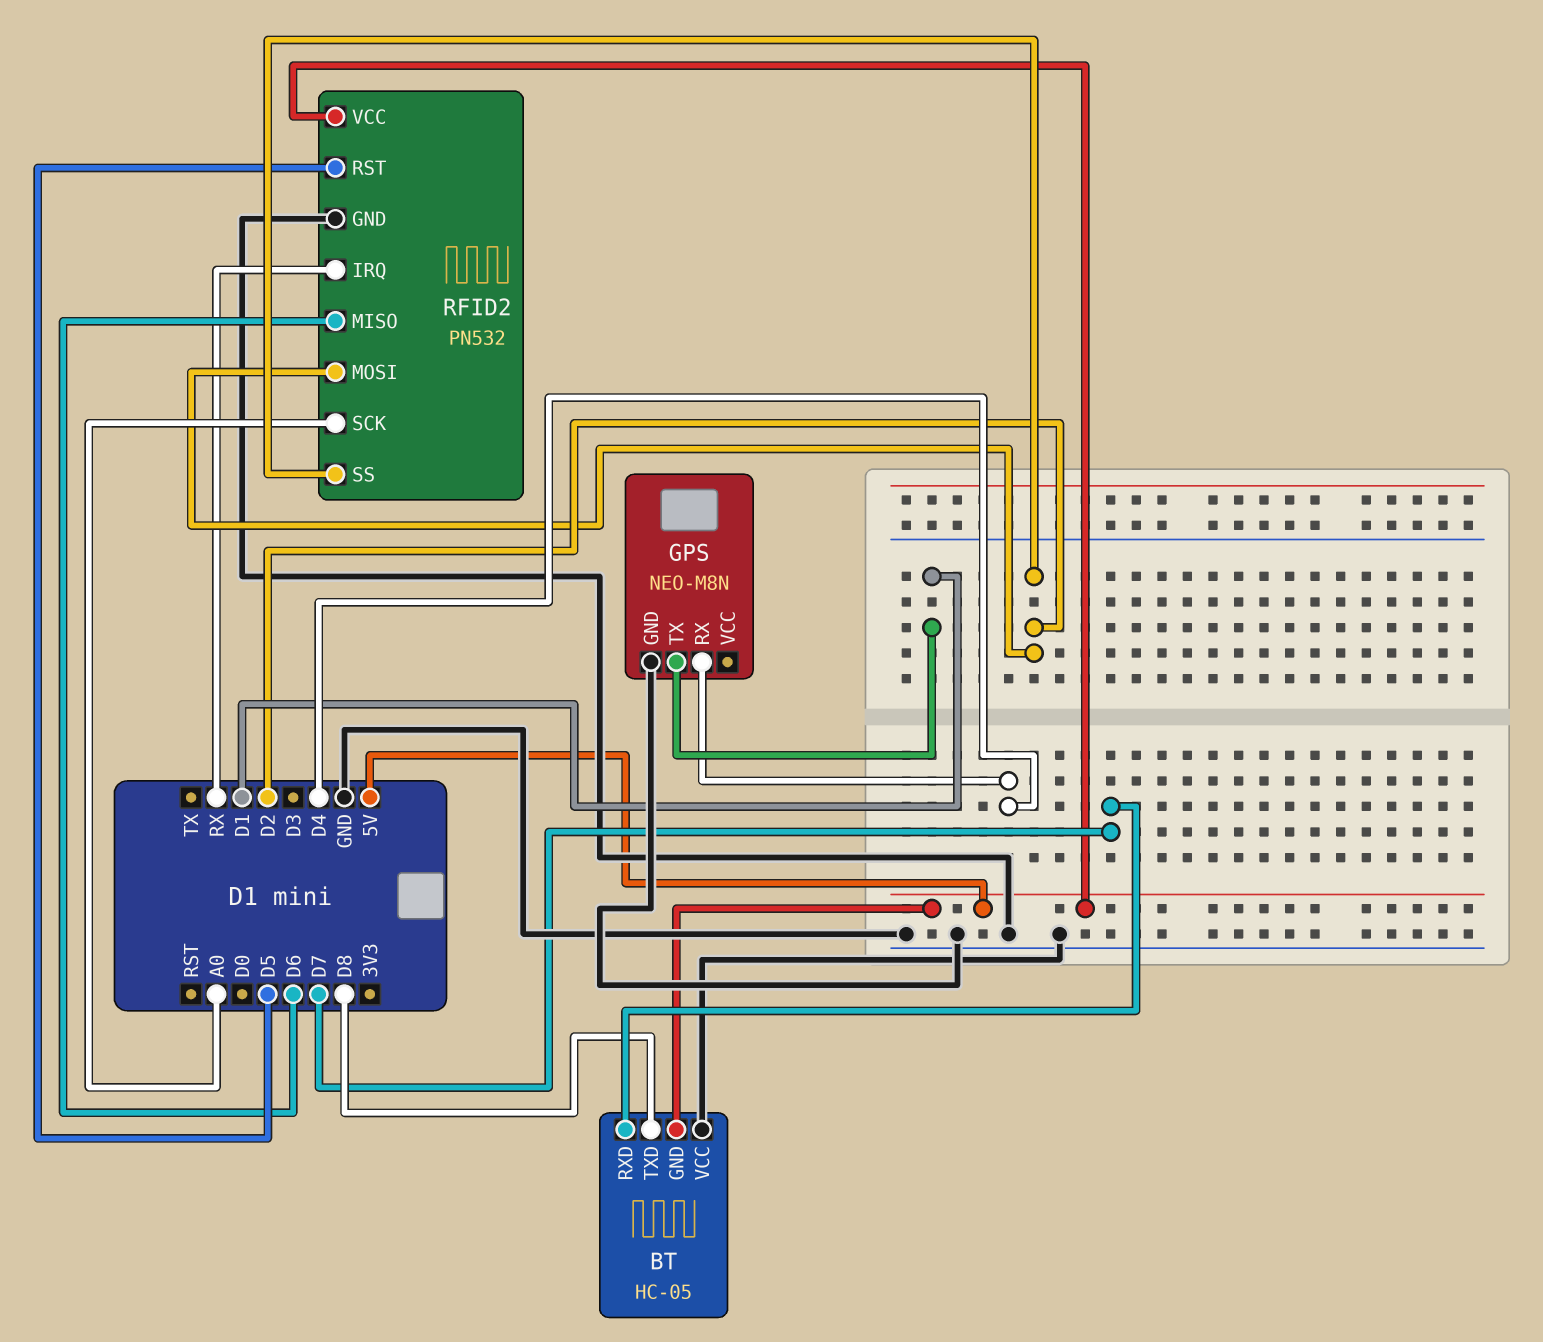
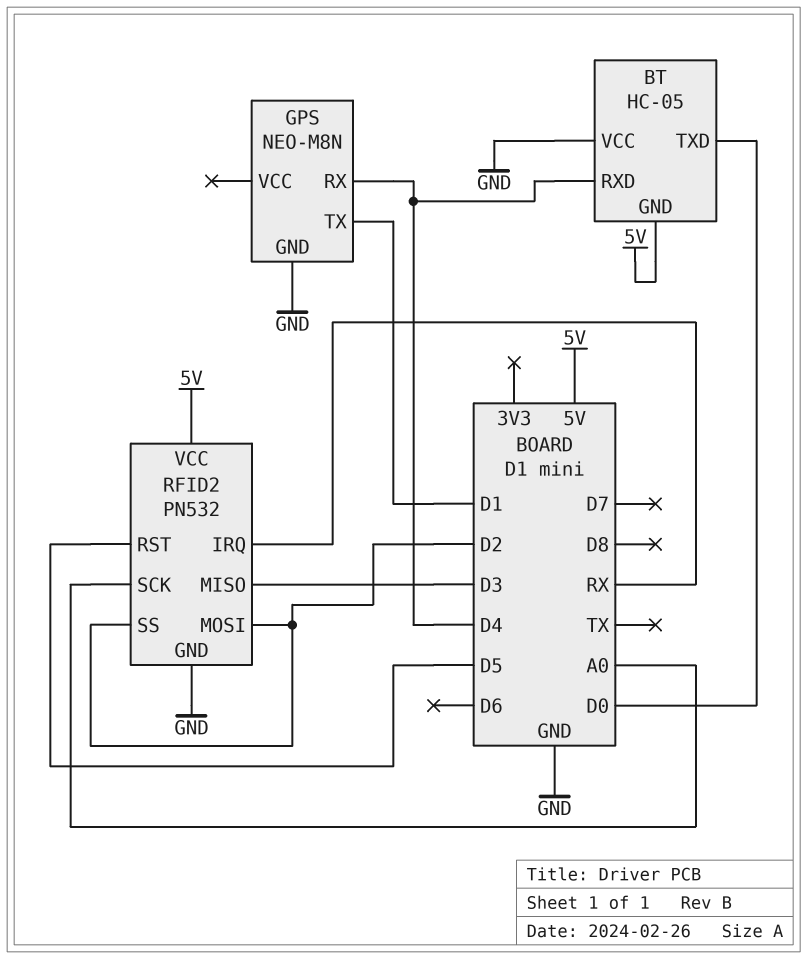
BT pin RXD: D7 -> D4
BT pin TXD: D8 -> D0
RFID2 pin MISO: D6 -> D3

